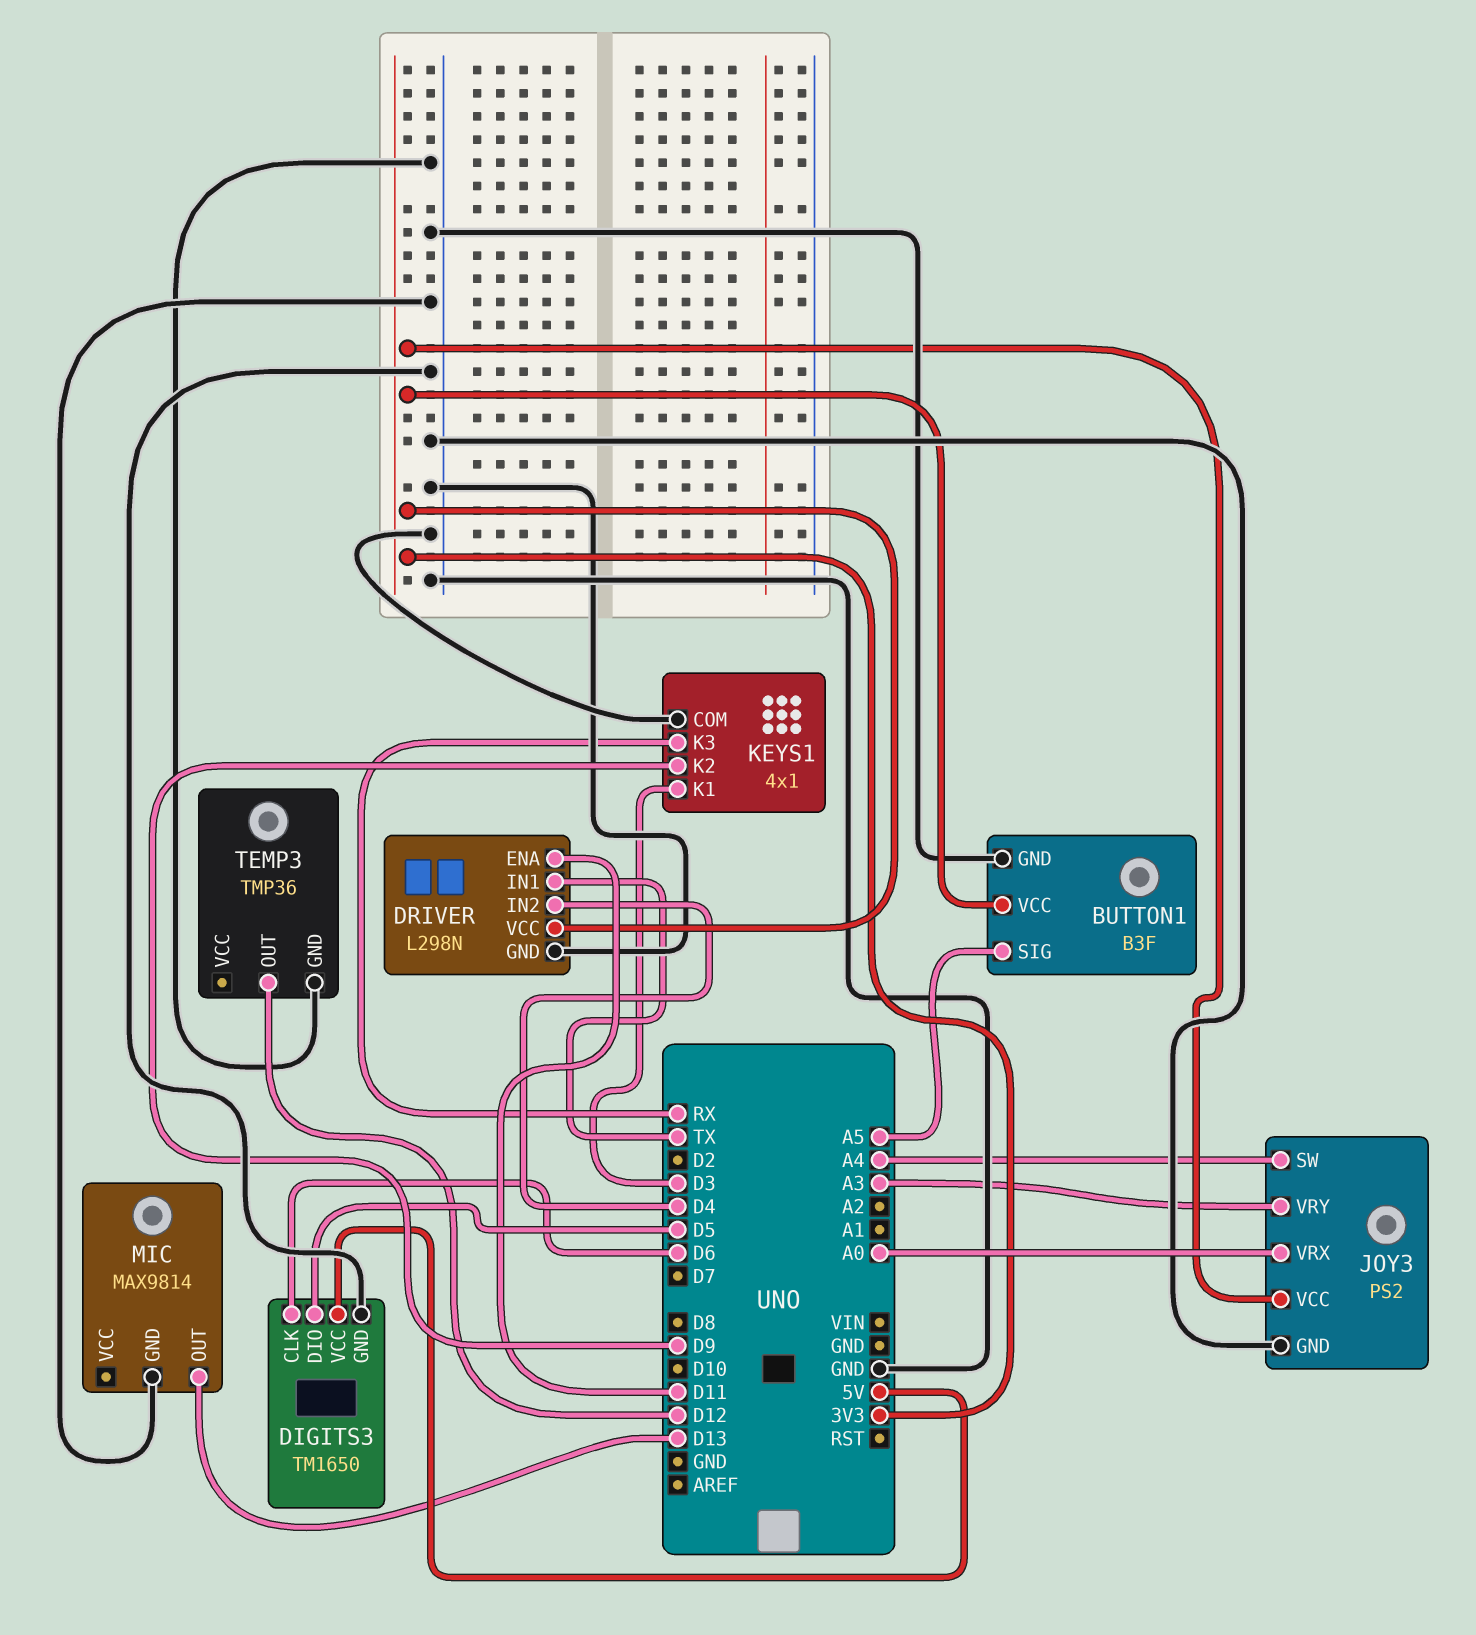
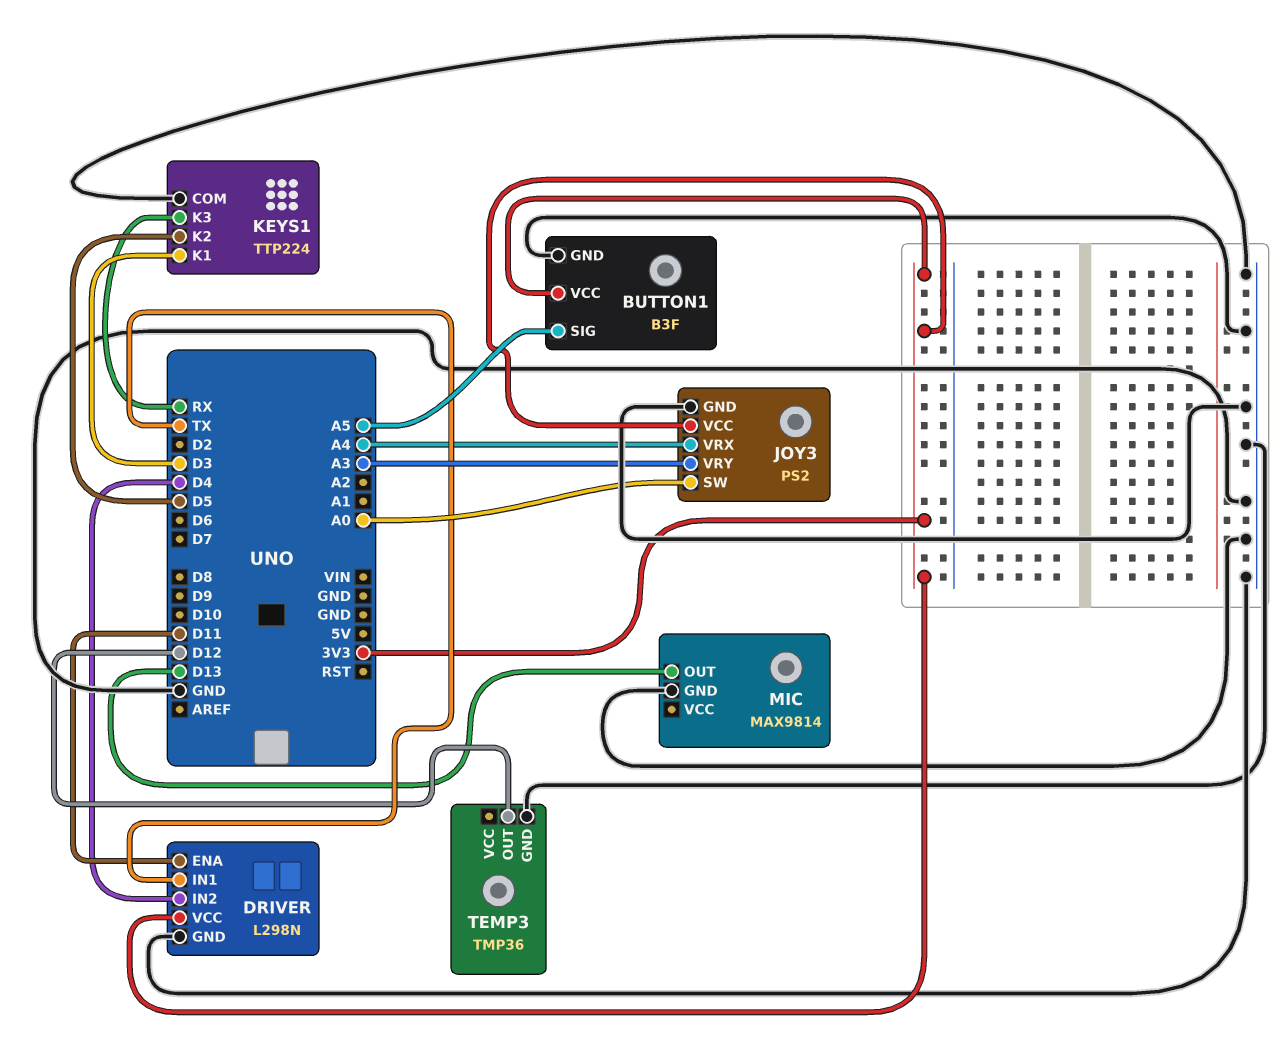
DIGITS3: TM1650 -> none
DIGITS3 pin CLK: D6 -> none
DIGITS3 pin DIO: D5 -> none
DIGITS3 pin GND: GND -> none
DIGITS3 pin VCC: 5V -> none
JOY3 pin SW: A4 -> A0
JOY3 pin VRX: A0 -> A4
KEYS1: 4x1 -> TTP224
KEYS1 pin K2: D9 -> D5

